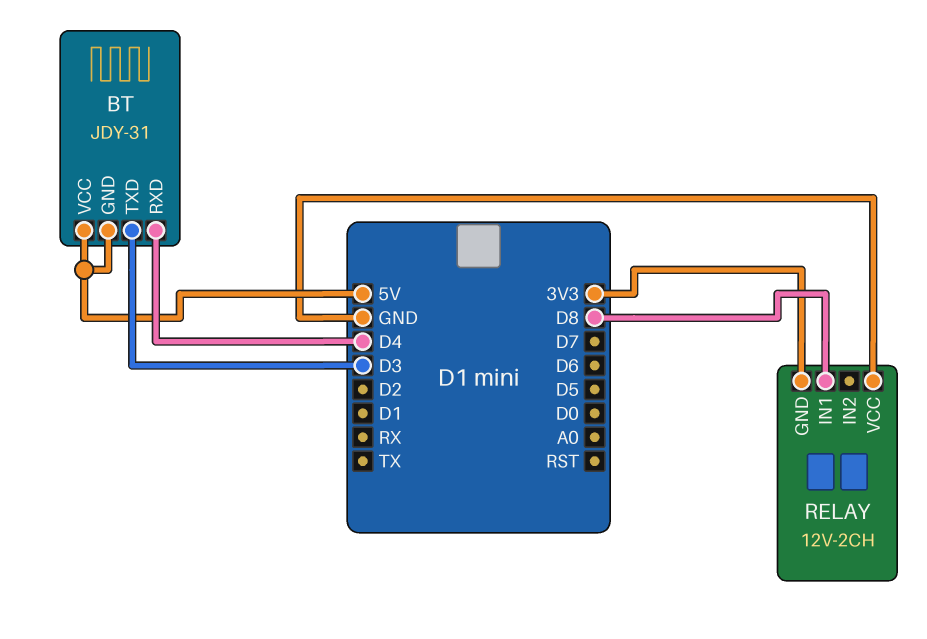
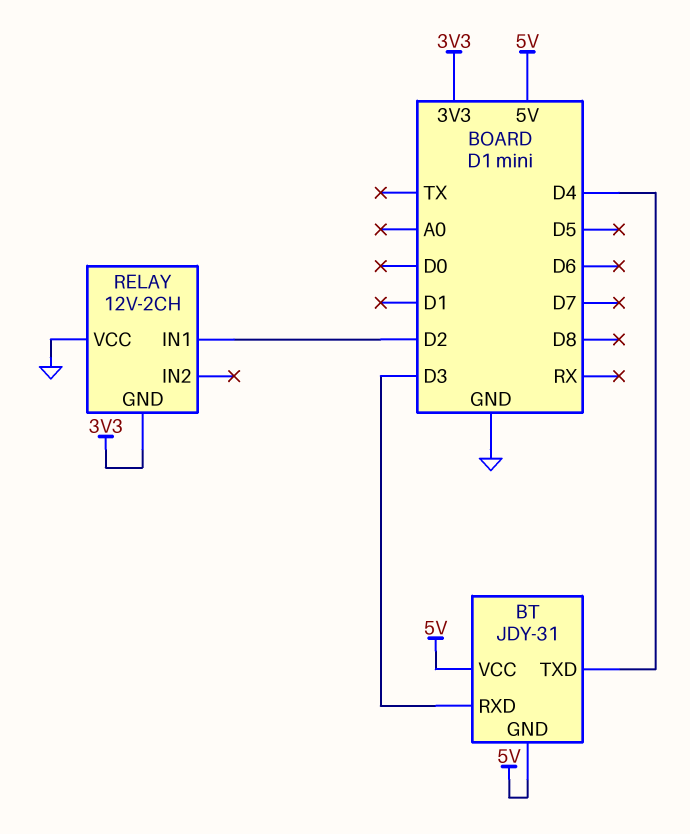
BT pin RXD: D4 -> D3
BT pin TXD: D3 -> D4
RELAY pin IN1: D8 -> D2

